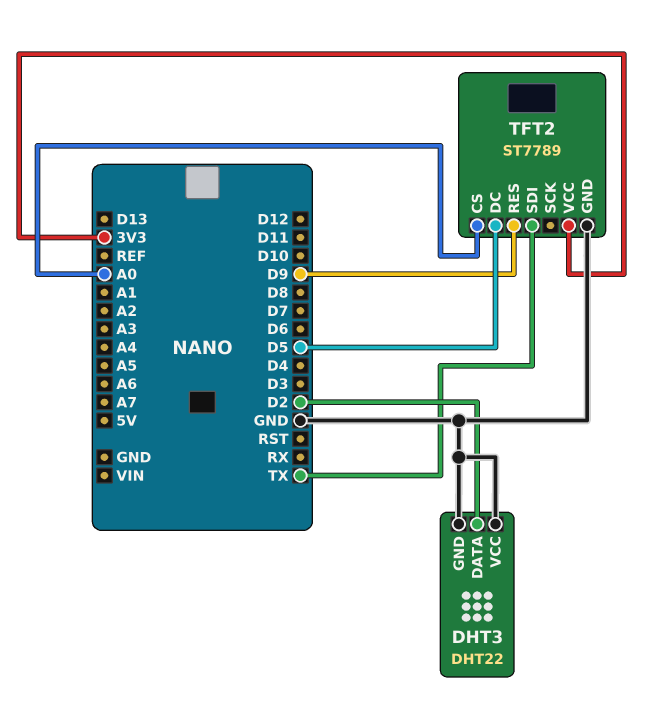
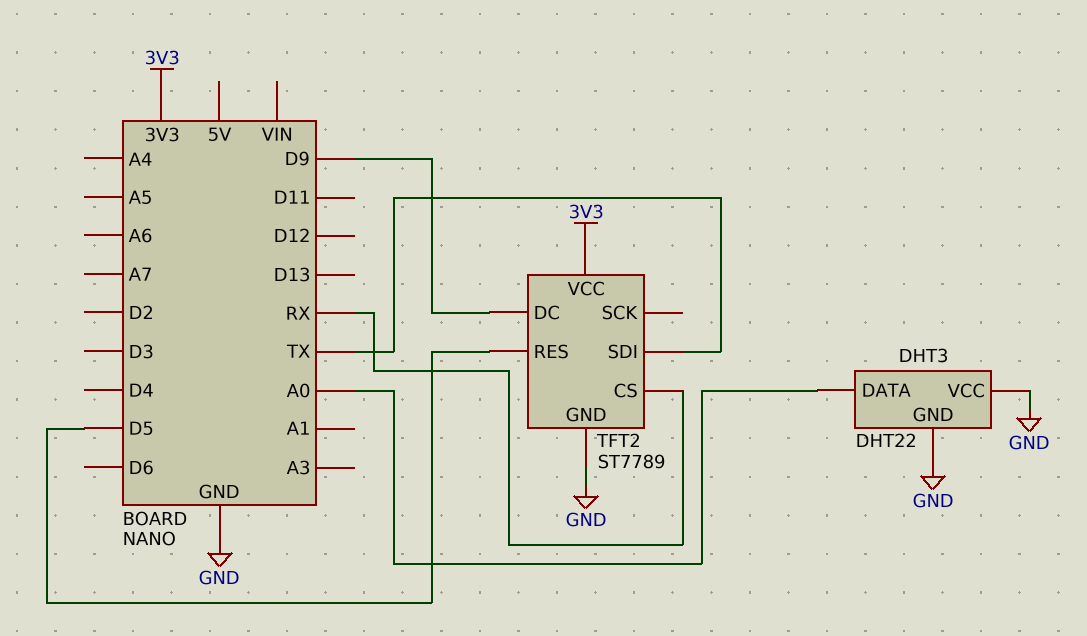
DHT3 pin DATA: D2 -> A0
TFT2 pin CS: A0 -> RX
TFT2 pin DC: D5 -> D9
TFT2 pin RES: D9 -> D5

